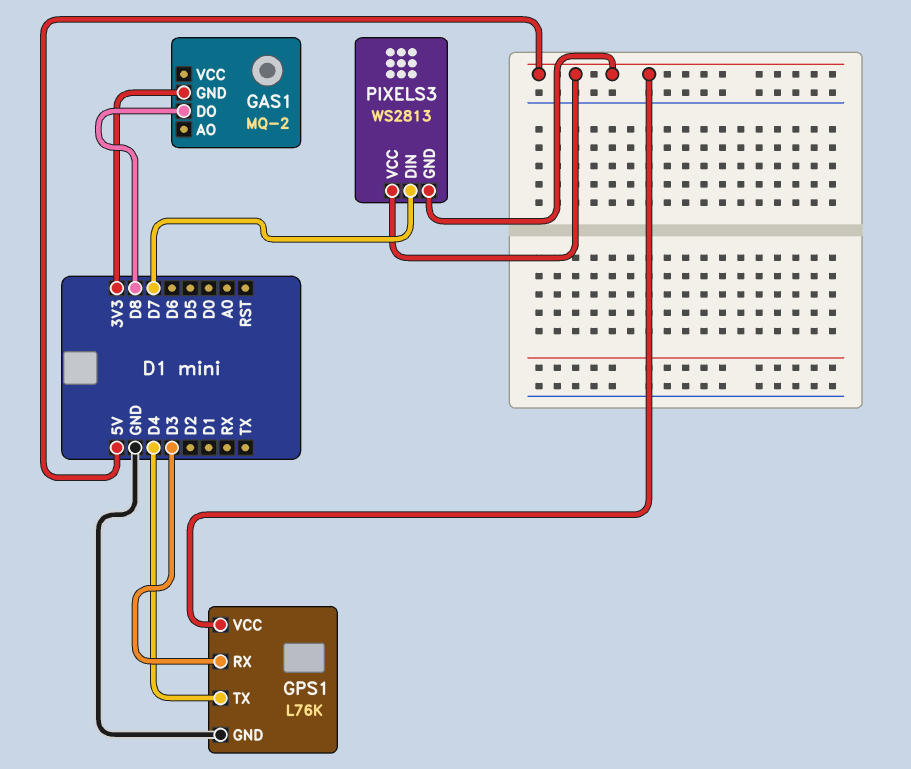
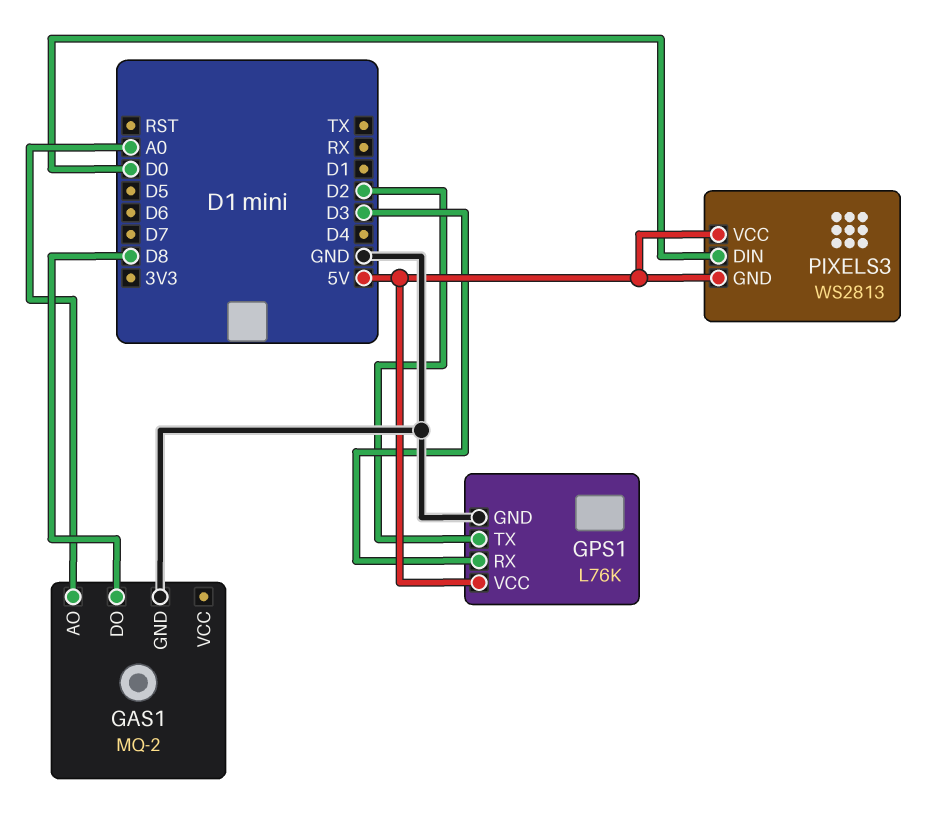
GAS1 pin AO: none -> A0
GAS1 pin GND: 3V3 -> GND
GPS1 pin TX: D4 -> D2
PIXELS3 pin DIN: D7 -> D0

